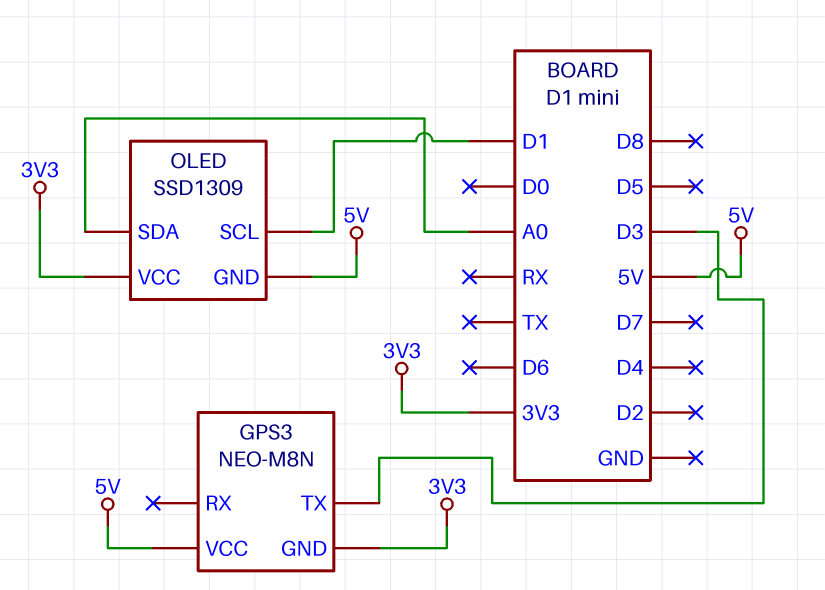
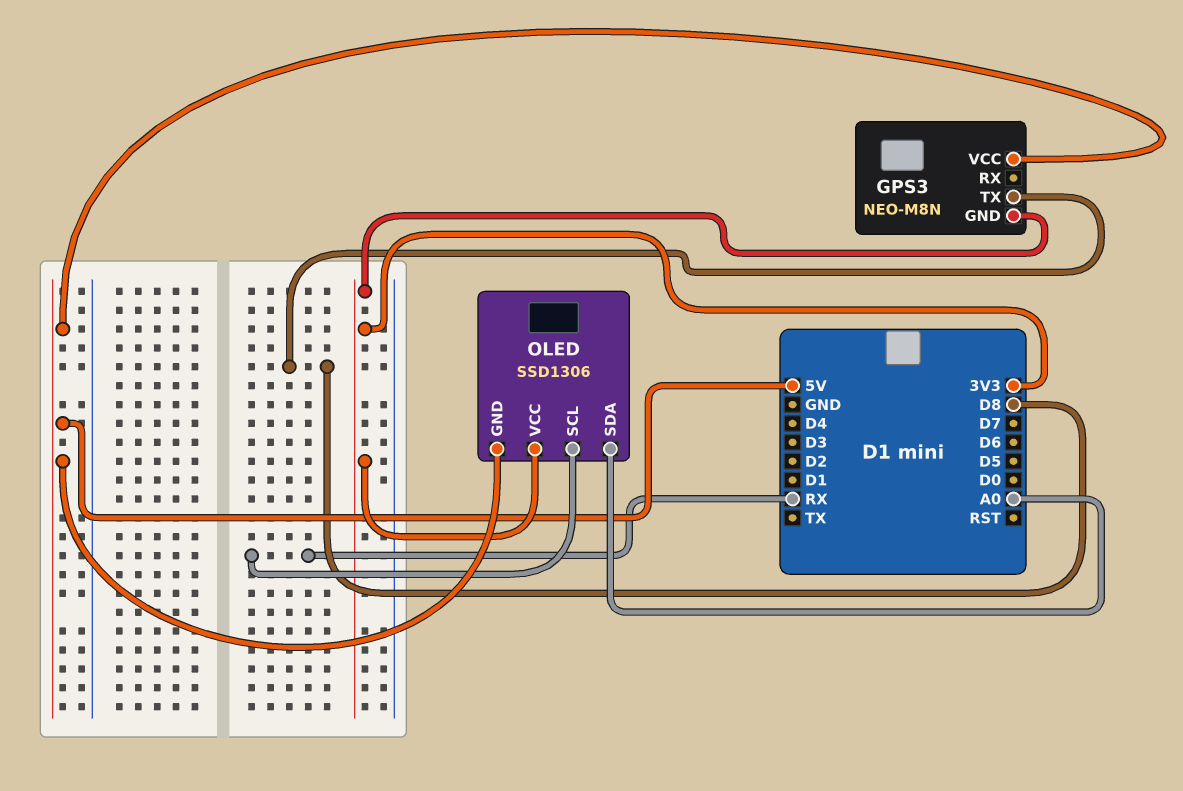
GPS3 pin TX: D3 -> D8
OLED: SSD1309 -> SSD1306
OLED pin SCL: D1 -> RX

